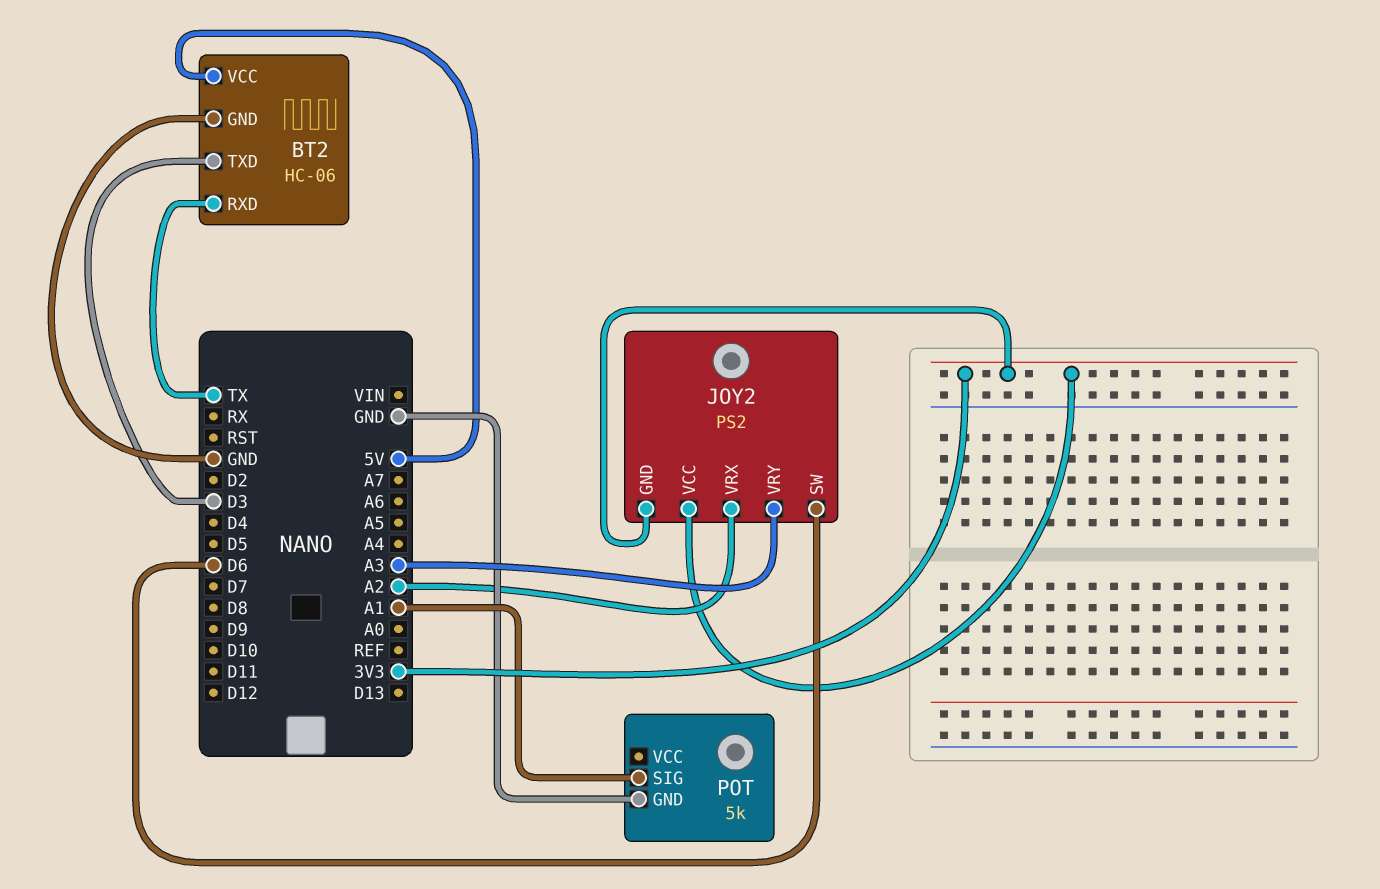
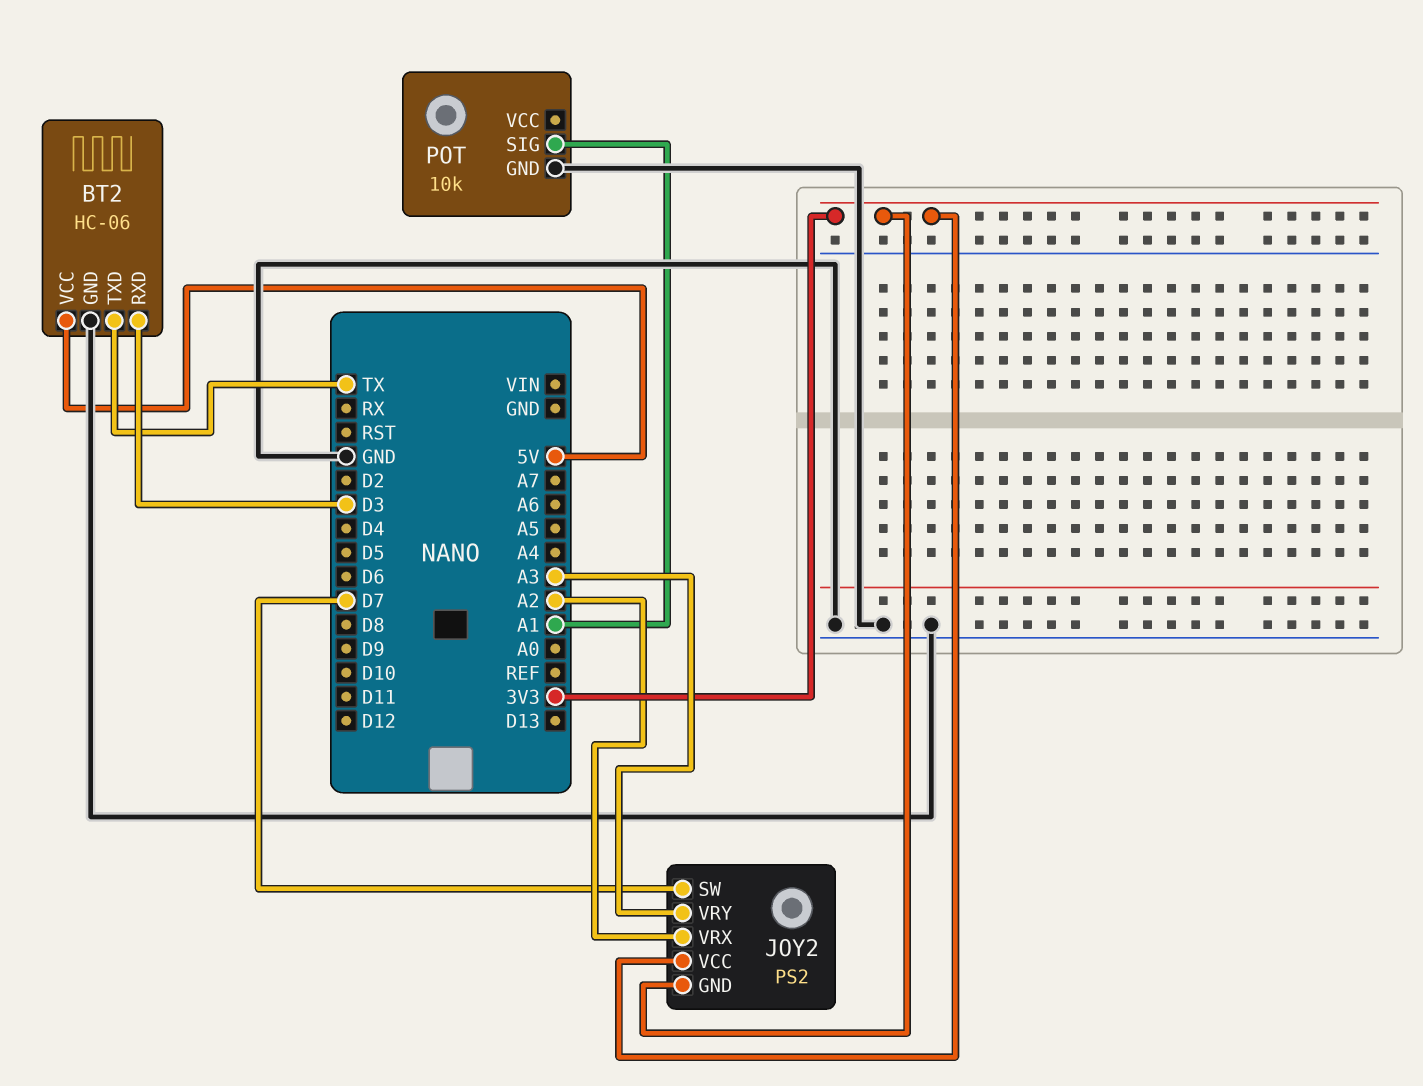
BT2 pin RXD: TX -> D3
BT2 pin TXD: D3 -> TX
JOY2 pin SW: D6 -> D7
POT: 5k -> 10k

